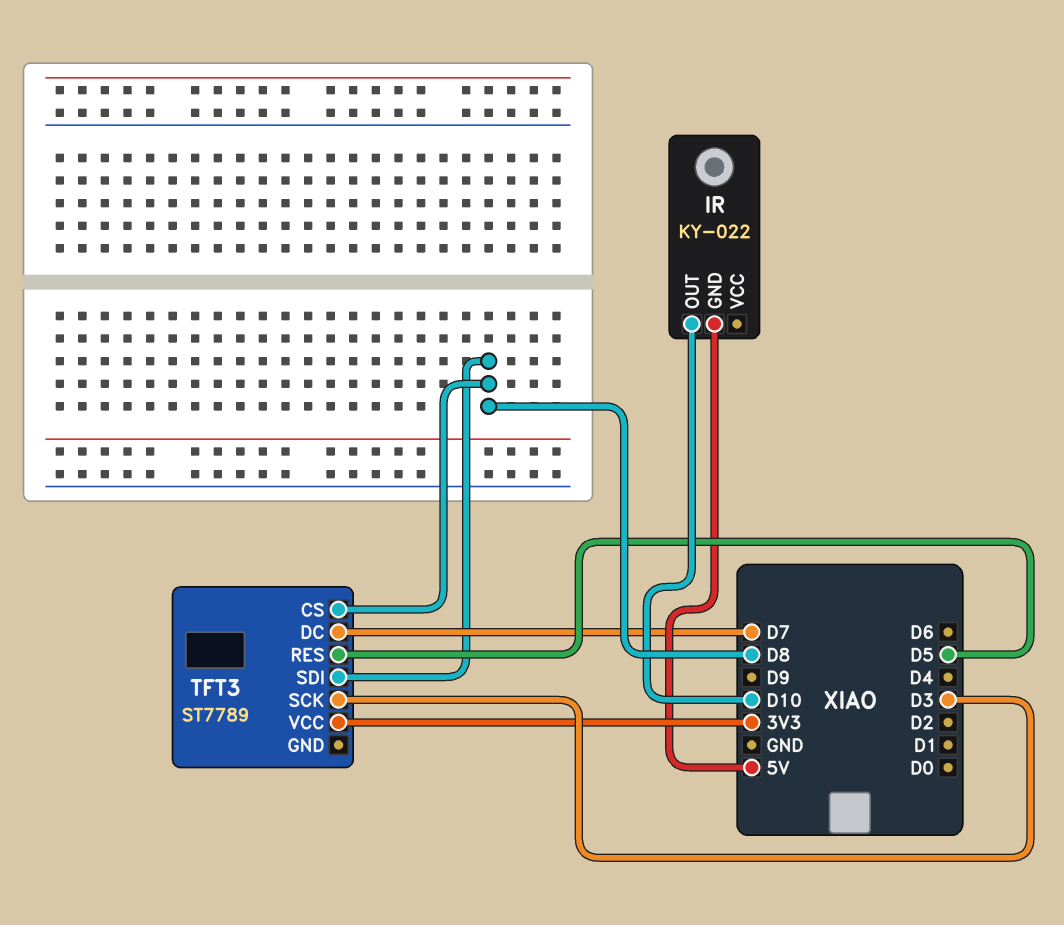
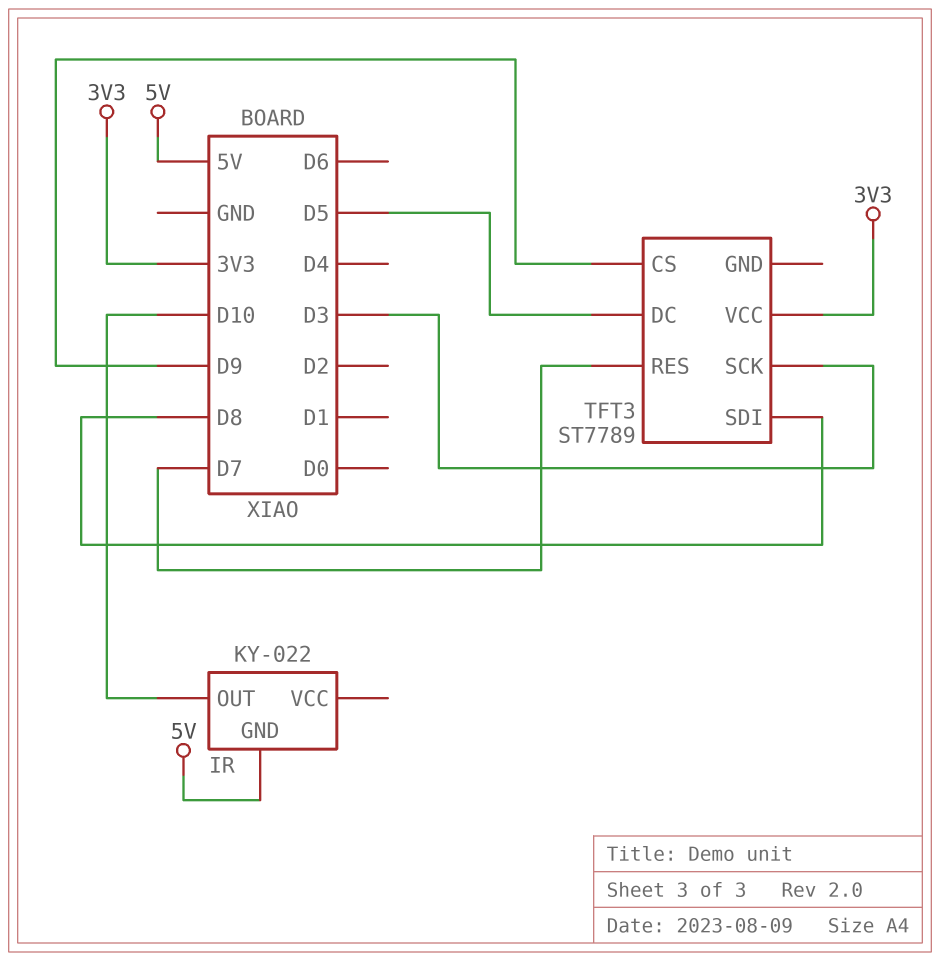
TFT3 pin CS: D8 -> D9
TFT3 pin DC: D7 -> D5
TFT3 pin RES: D5 -> D7

